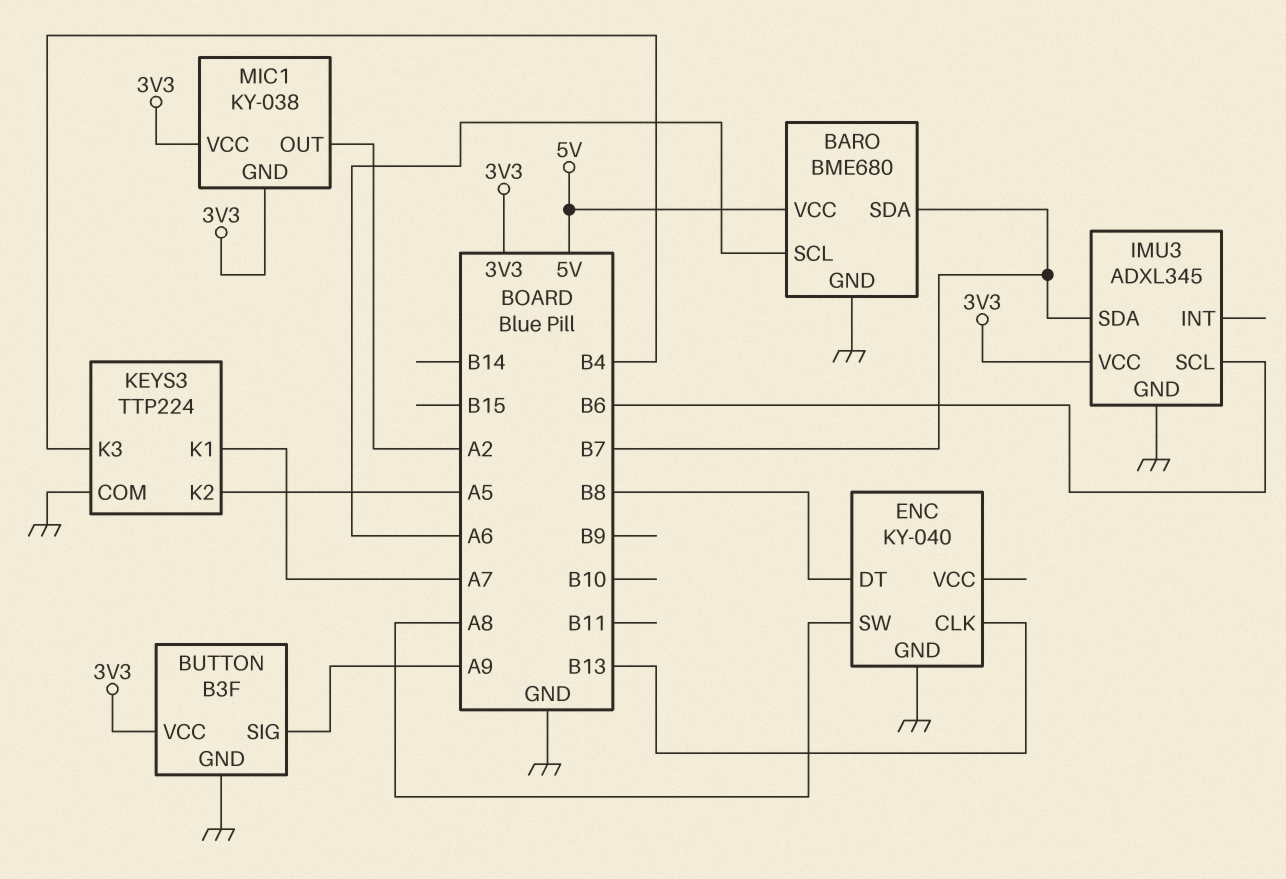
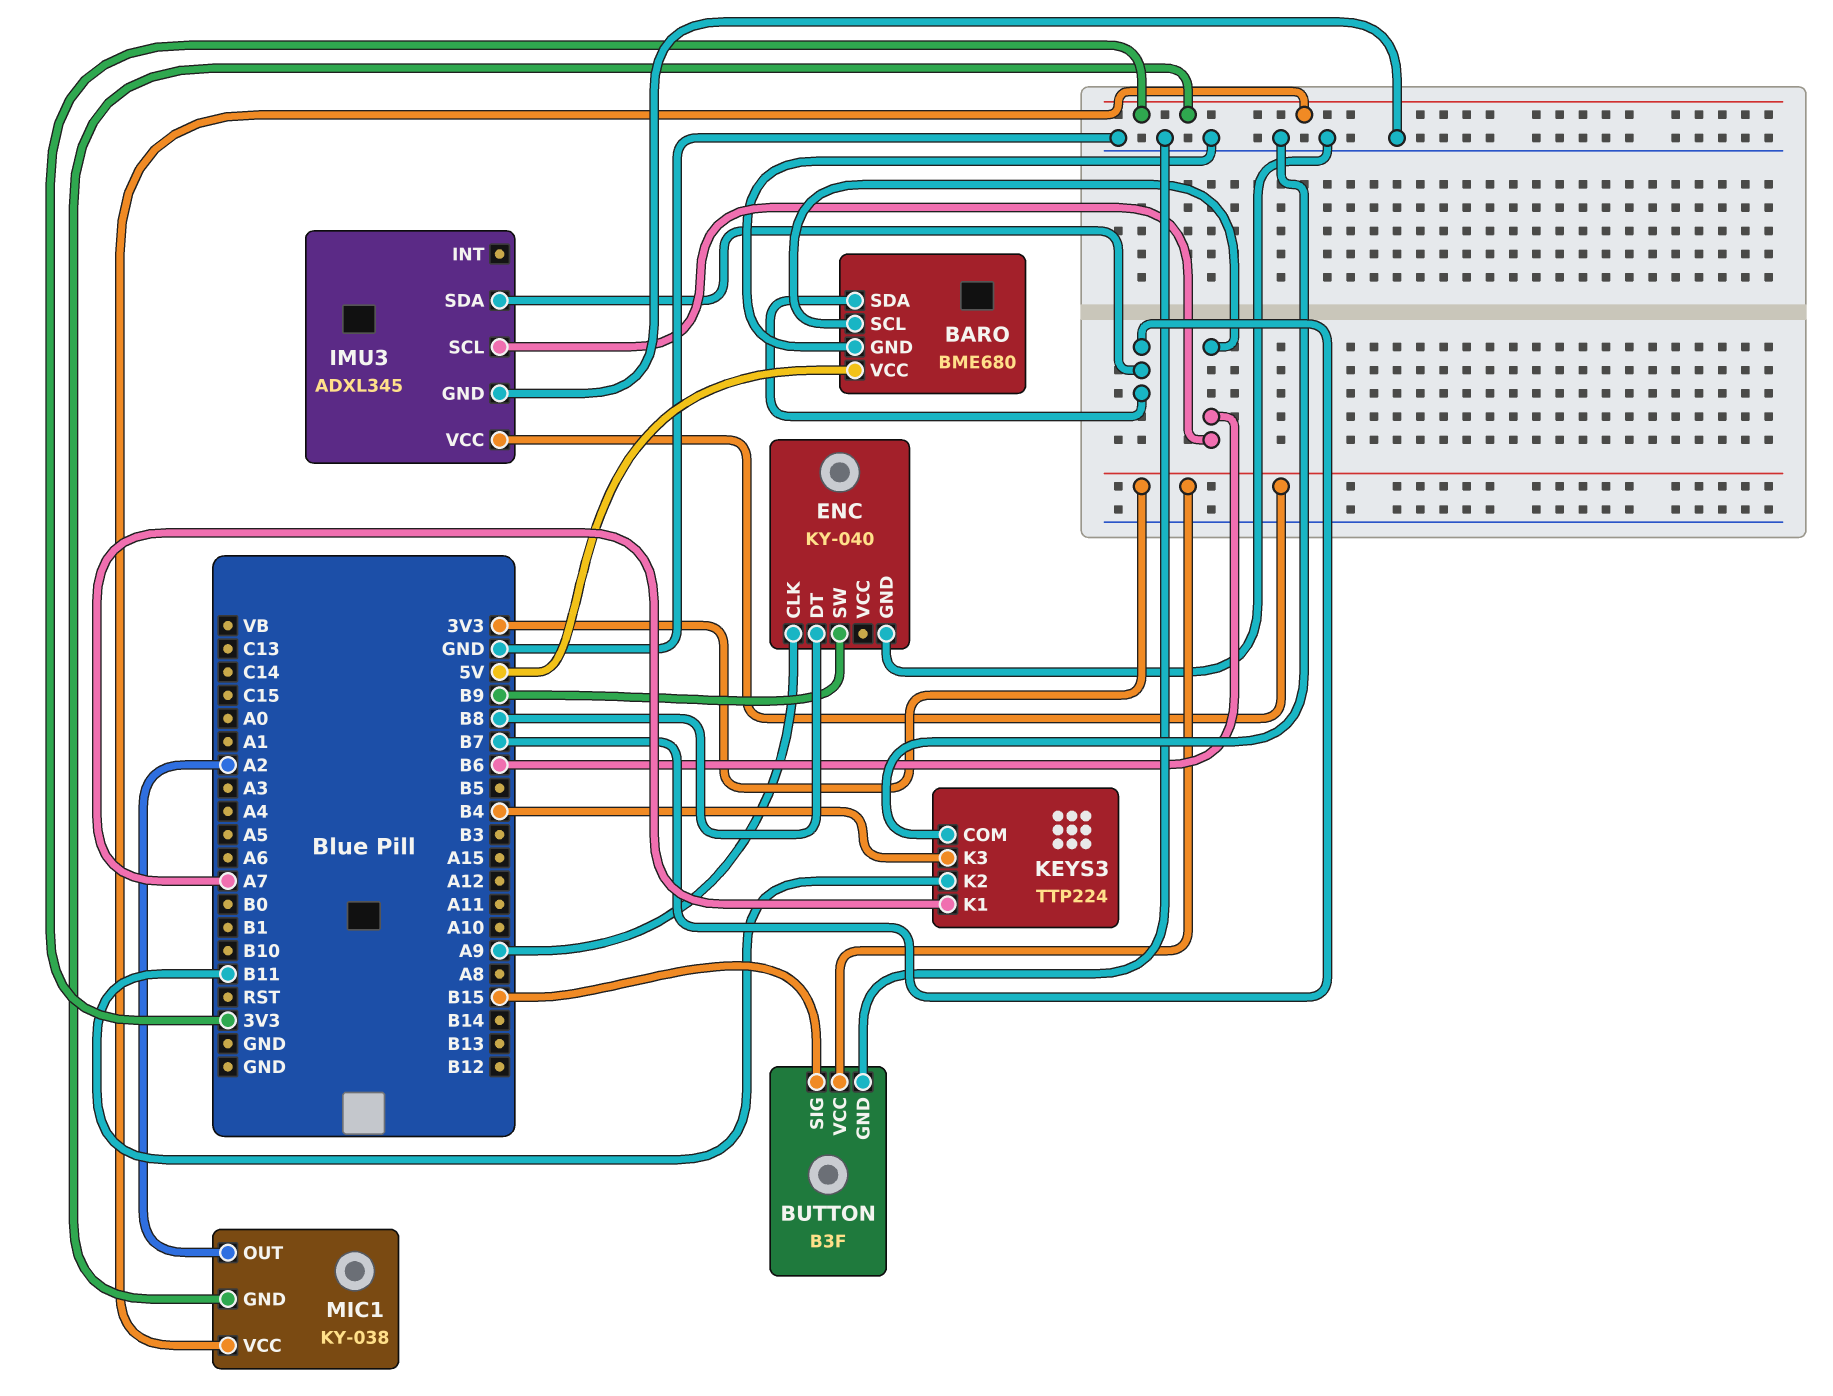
BARO pin SCL: A6 -> B6
BUTTON pin SIG: A9 -> B15
ENC pin CLK: B13 -> A9
ENC pin SW: A8 -> B9
KEYS3 pin K2: A5 -> B11

